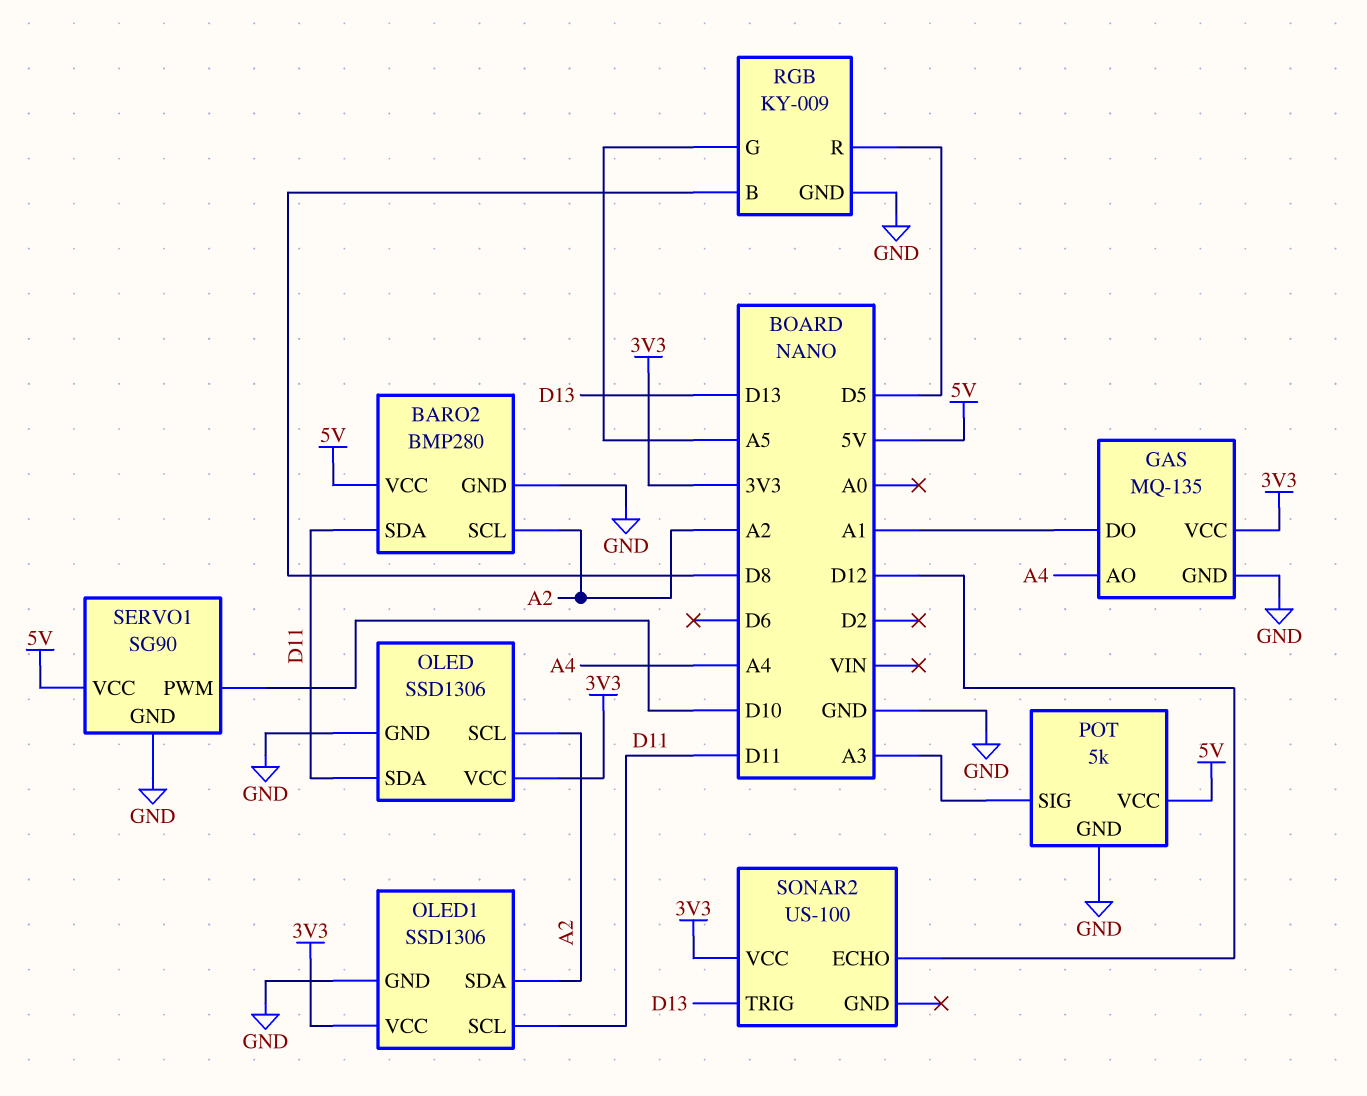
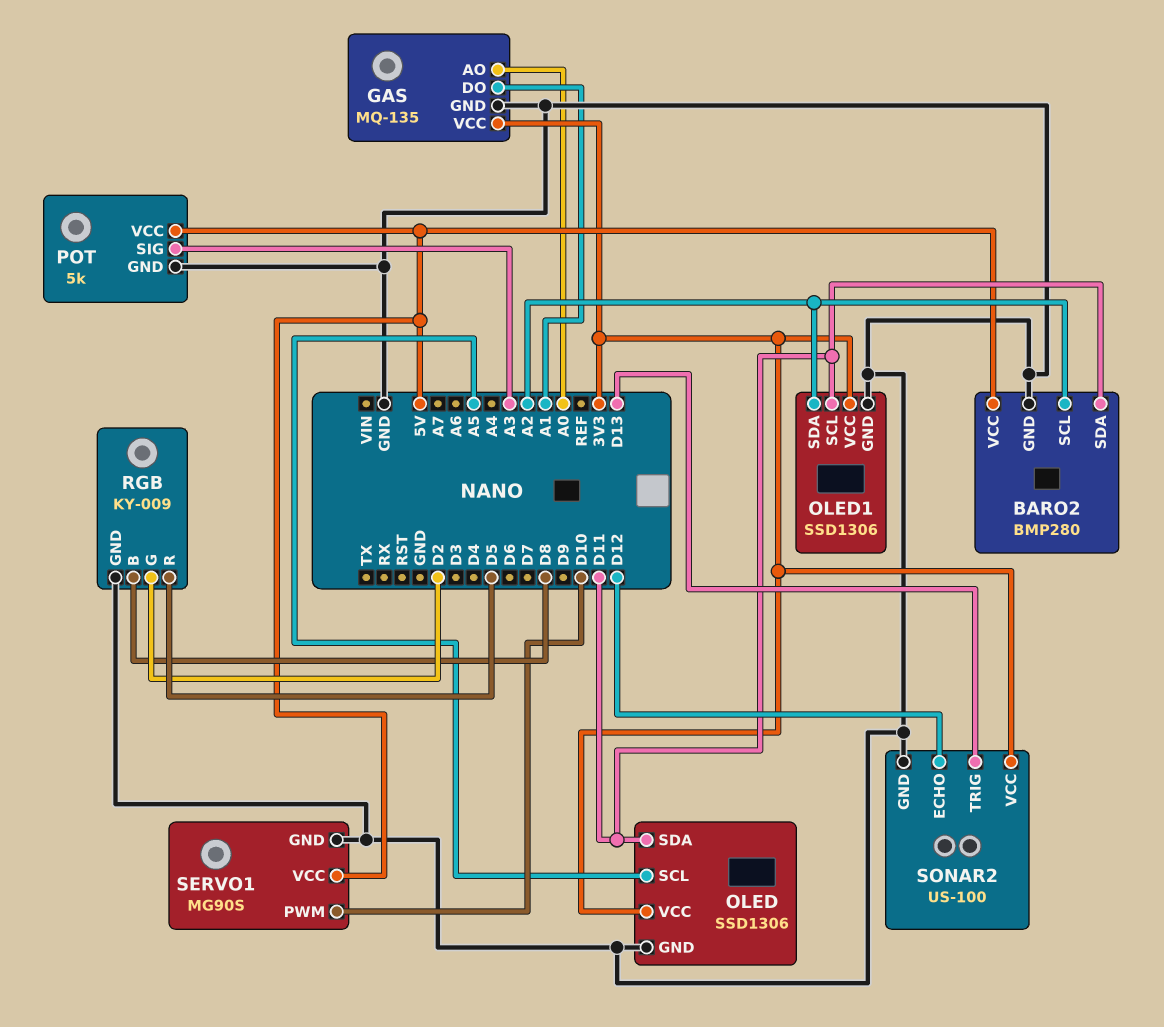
GAS pin AO: A4 -> A0
OLED pin SCL: A2 -> A5
RGB pin G: A5 -> D2
SERVO1: SG90 -> MG90S
SONAR2 pin GND: none -> GND

